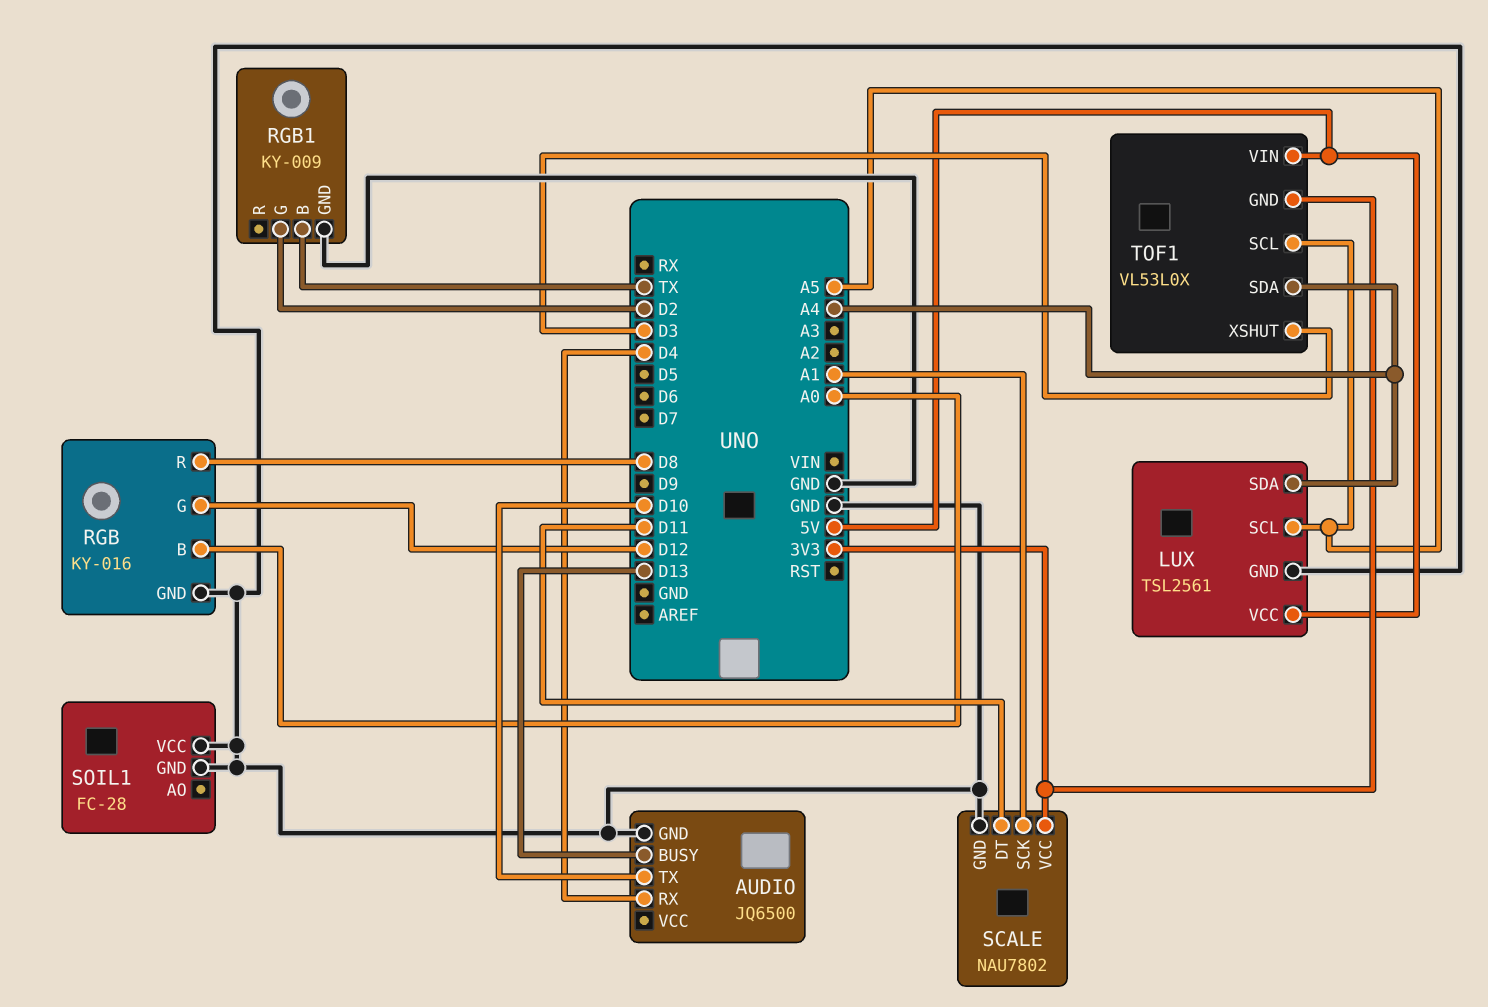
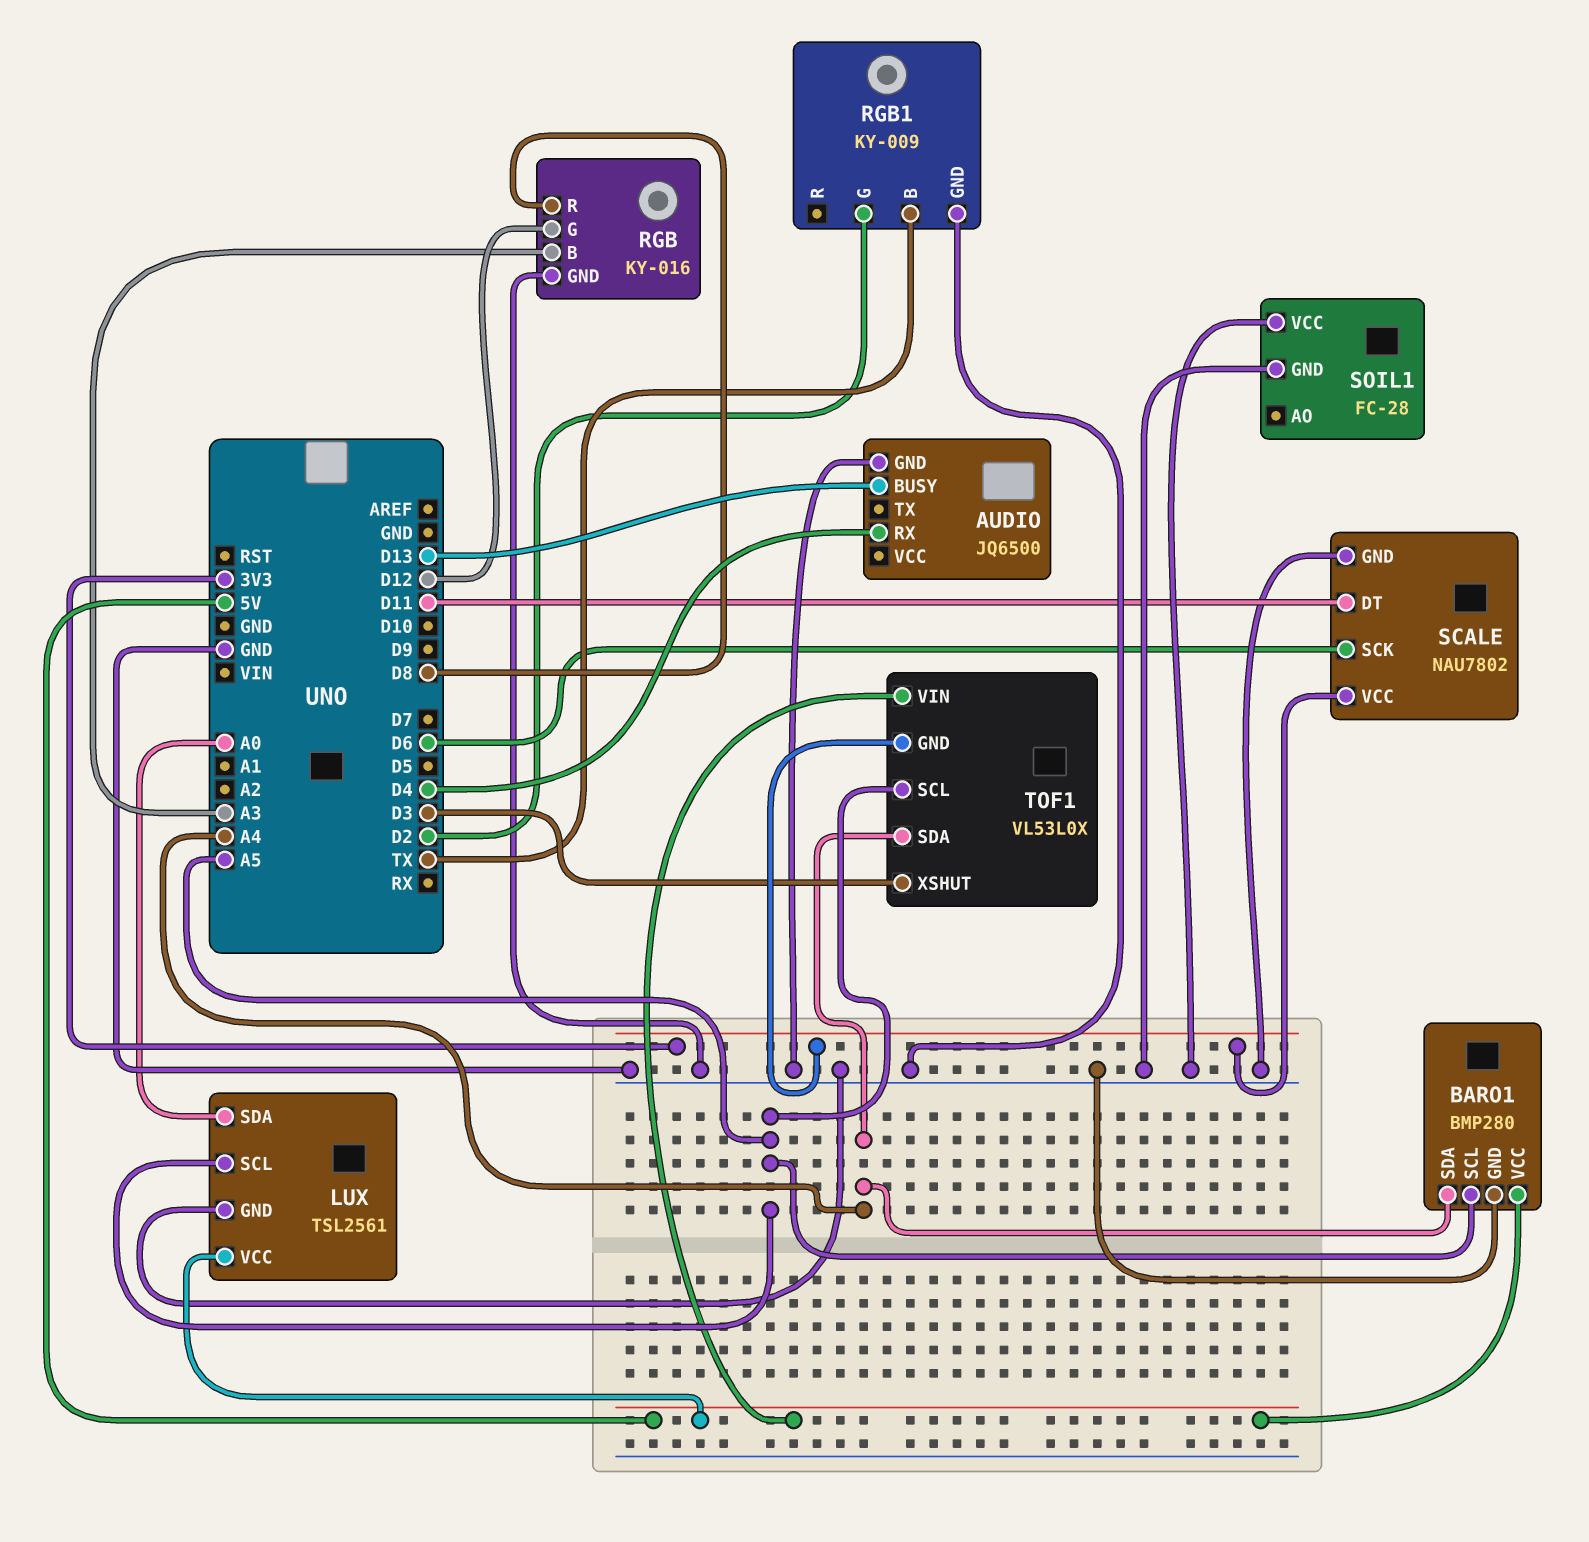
AUDIO pin TX: D10 -> none
BARO1: none -> BMP280
BARO1 pin GND: none -> GND
BARO1 pin SCL: none -> A5
BARO1 pin SDA: none -> A4
BARO1 pin VCC: none -> 5V
LUX pin SDA: A4 -> A0
RGB pin B: A0 -> A3
SCALE pin SCK: A1 -> D6

